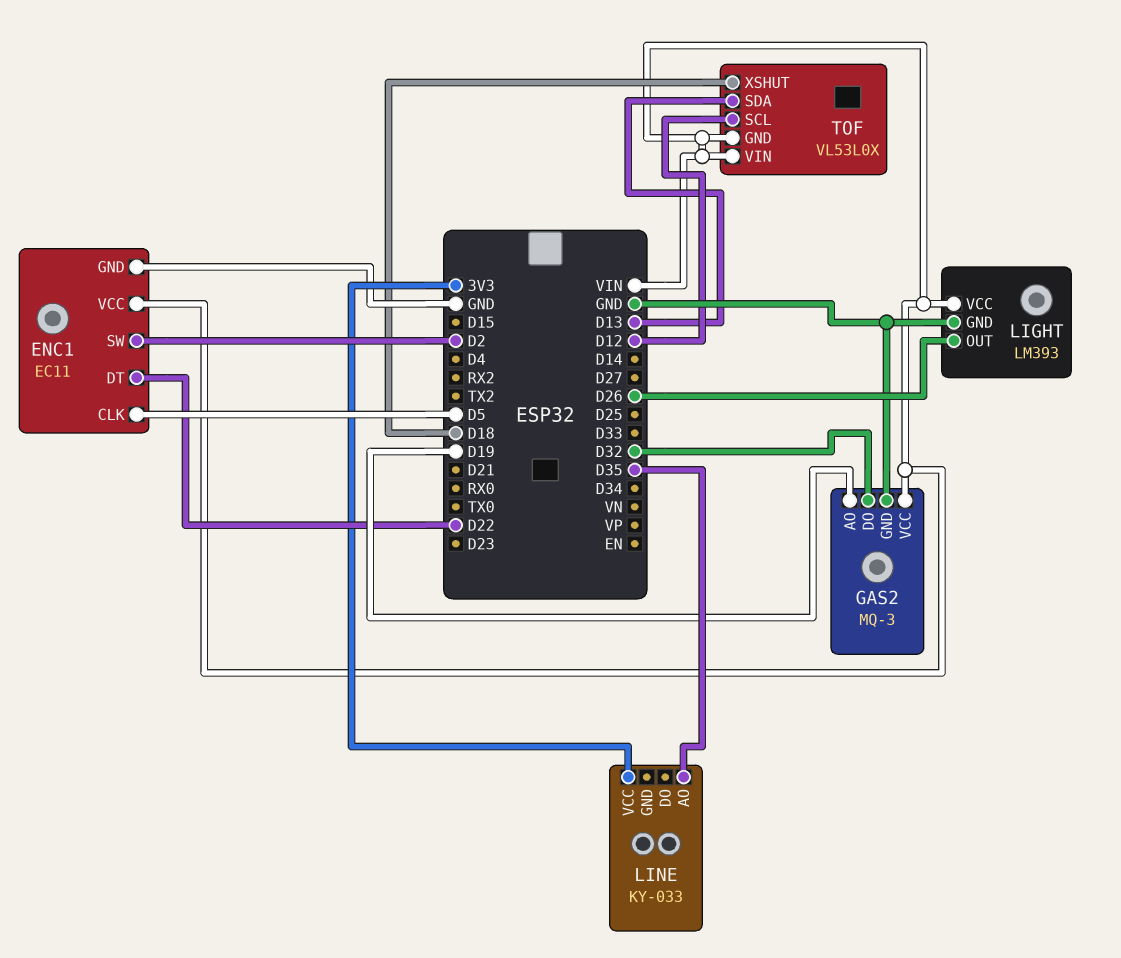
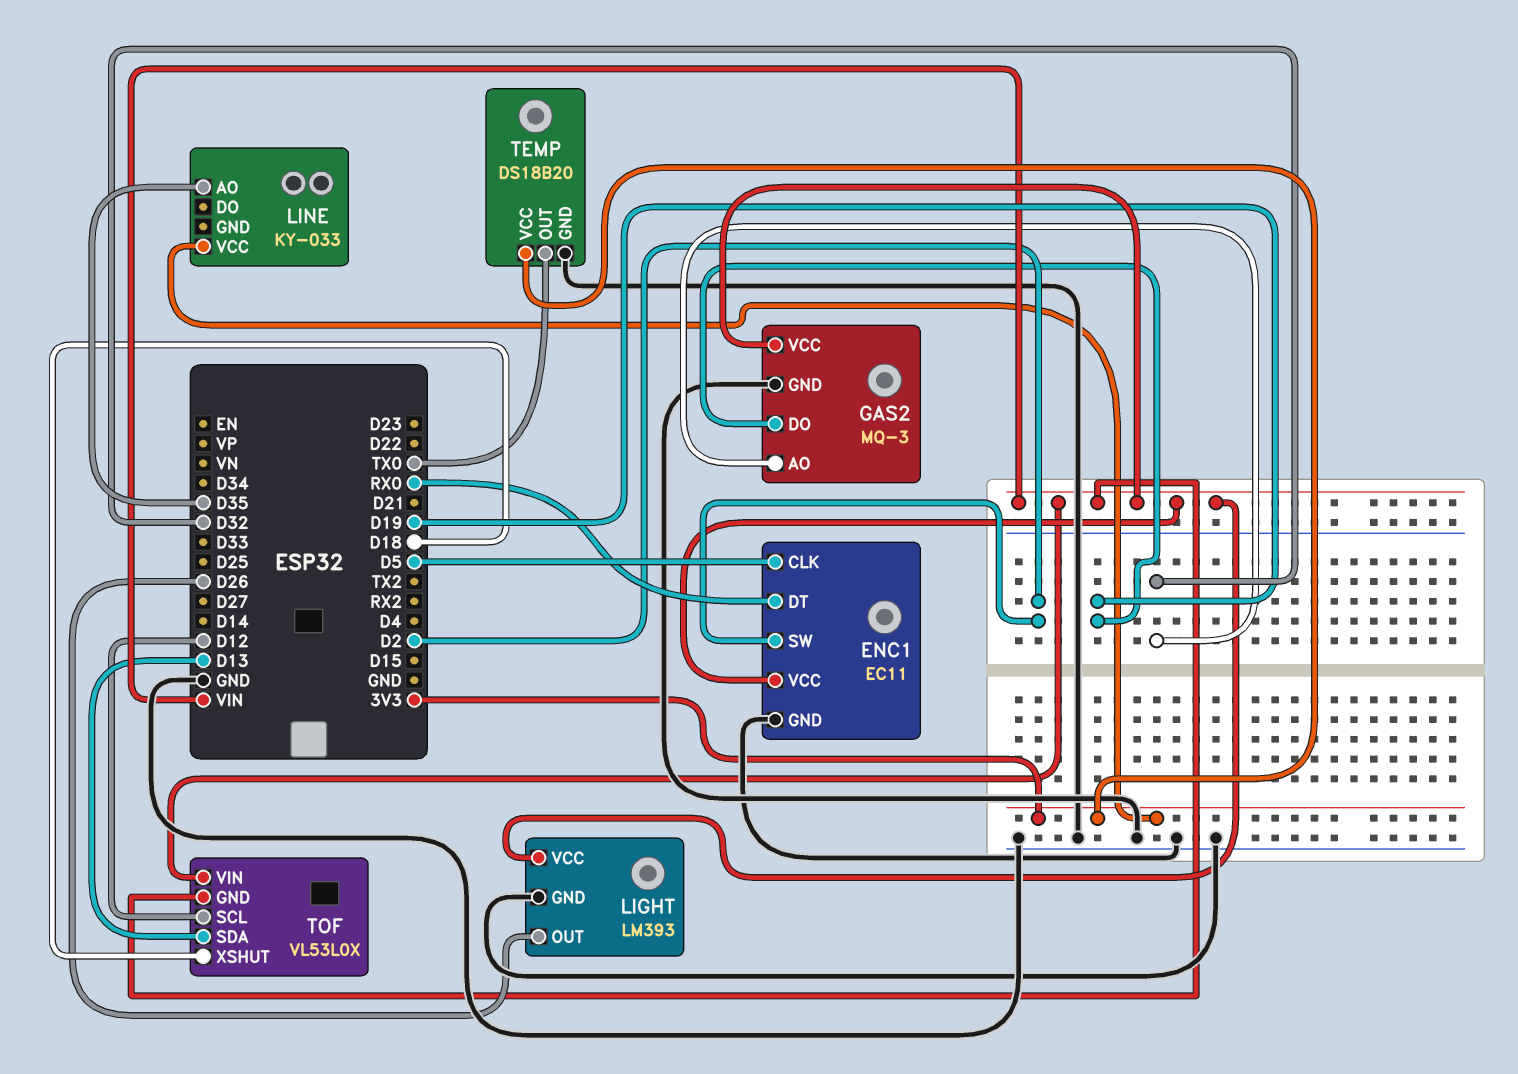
ENC1 pin DT: D22 -> RX0
GAS2 pin AO: D19 -> D32
GAS2 pin DO: D32 -> D19
TEMP: none -> DS18B20
TEMP pin GND: none -> GND
TEMP pin OUT: none -> TX0
TEMP pin VCC: none -> 3V3

